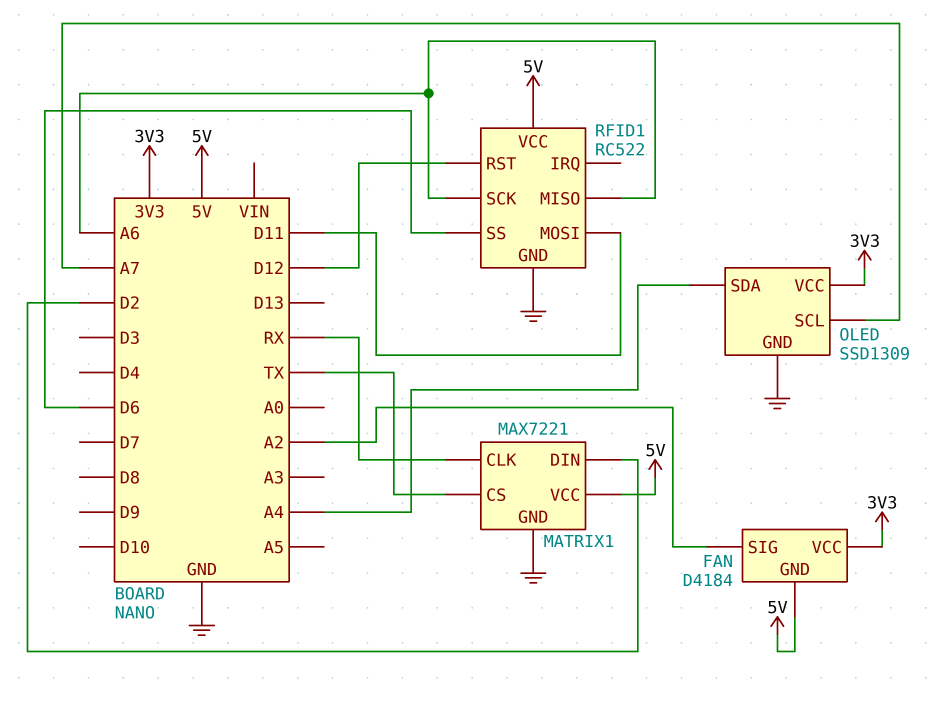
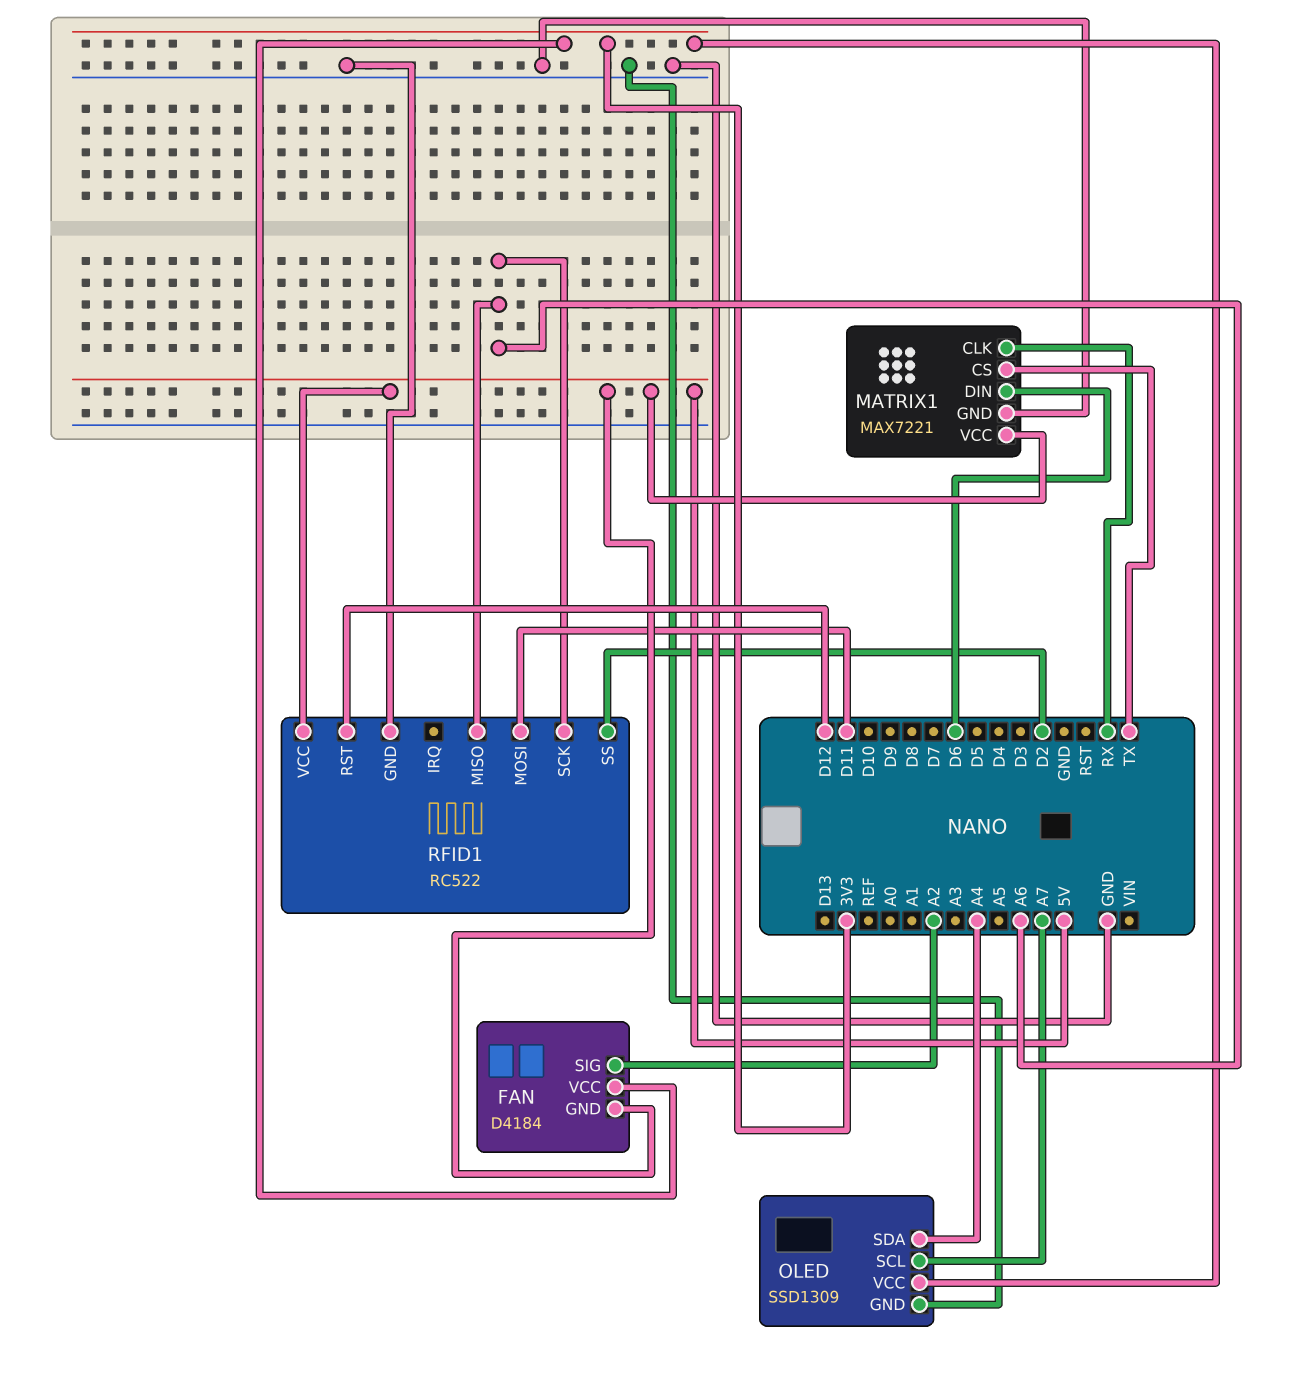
MATRIX1 pin DIN: D2 -> D6
RFID1 pin SS: D6 -> D2

